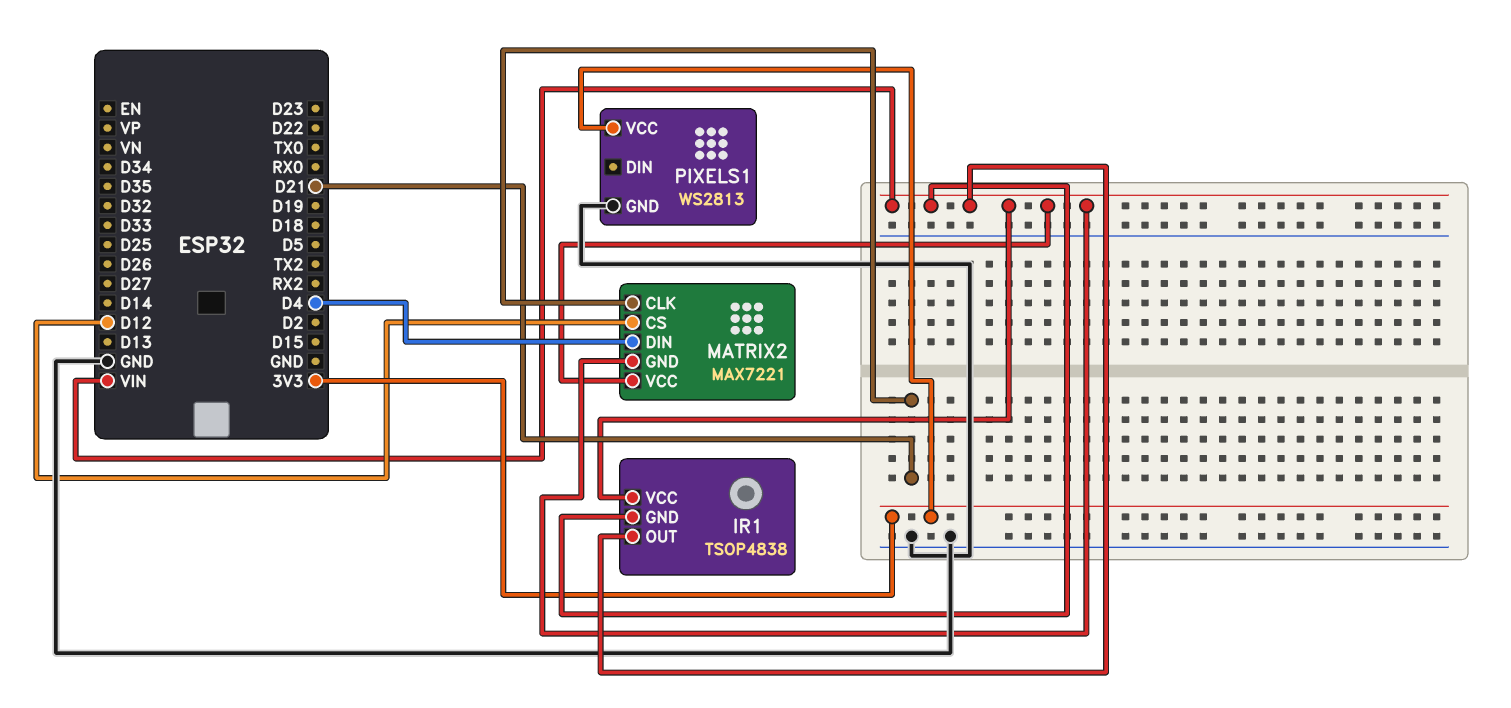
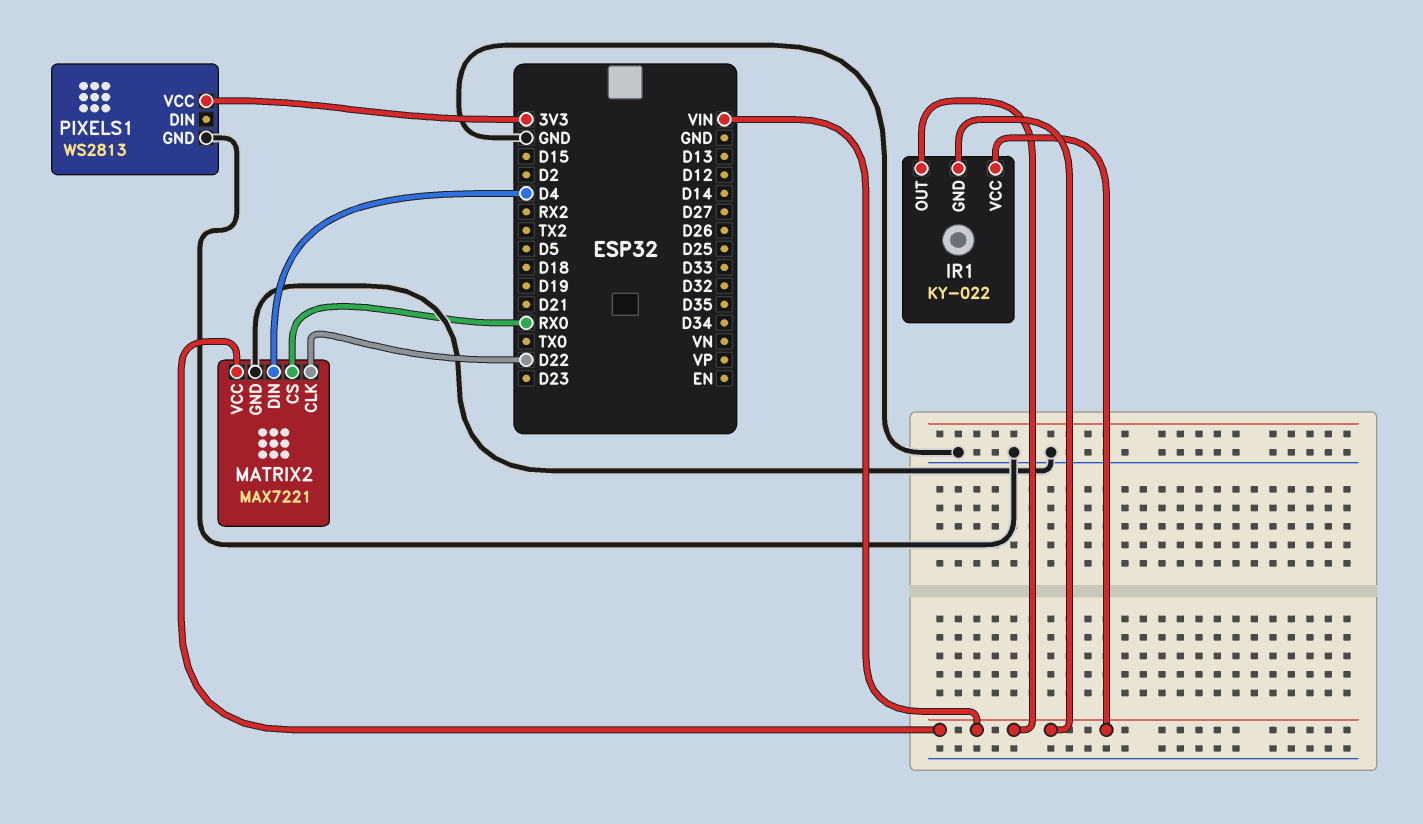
IR1: TSOP4838 -> KY-022
MATRIX2 pin CLK: D21 -> D22
MATRIX2 pin CS: D12 -> RX0
MATRIX2 pin GND: VIN -> GND

